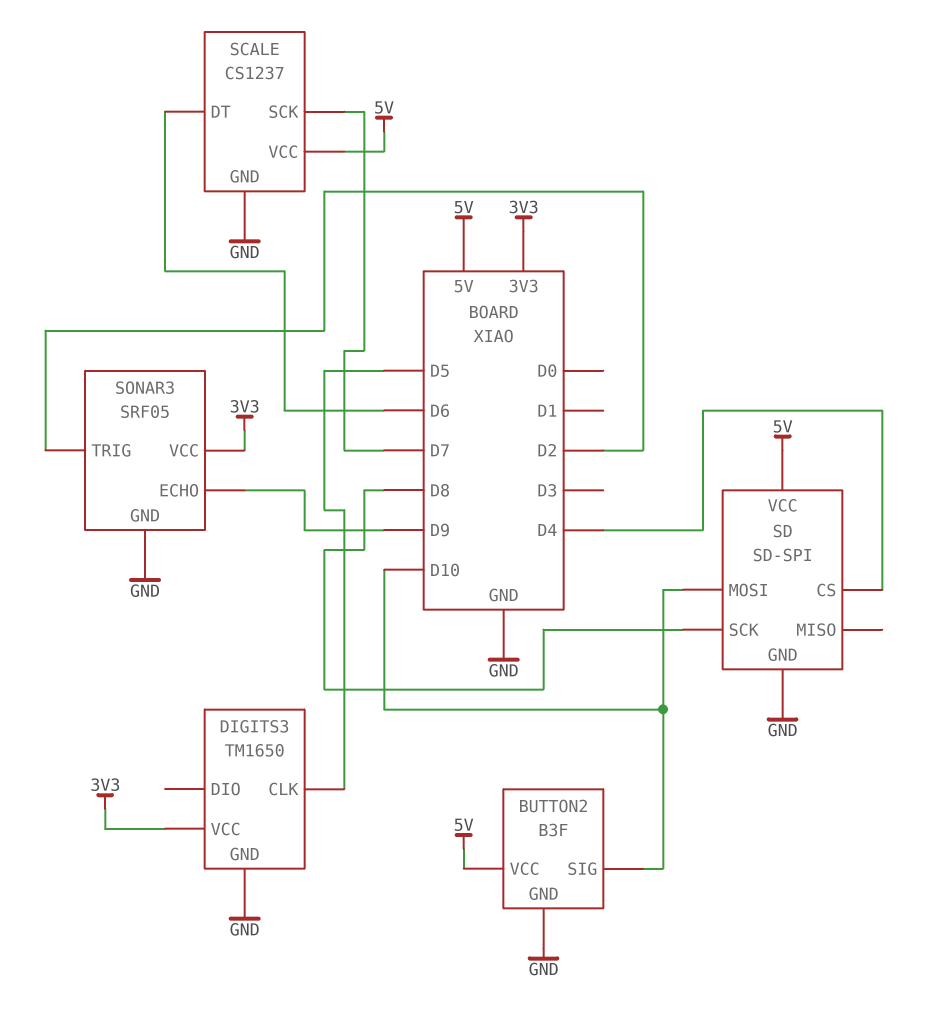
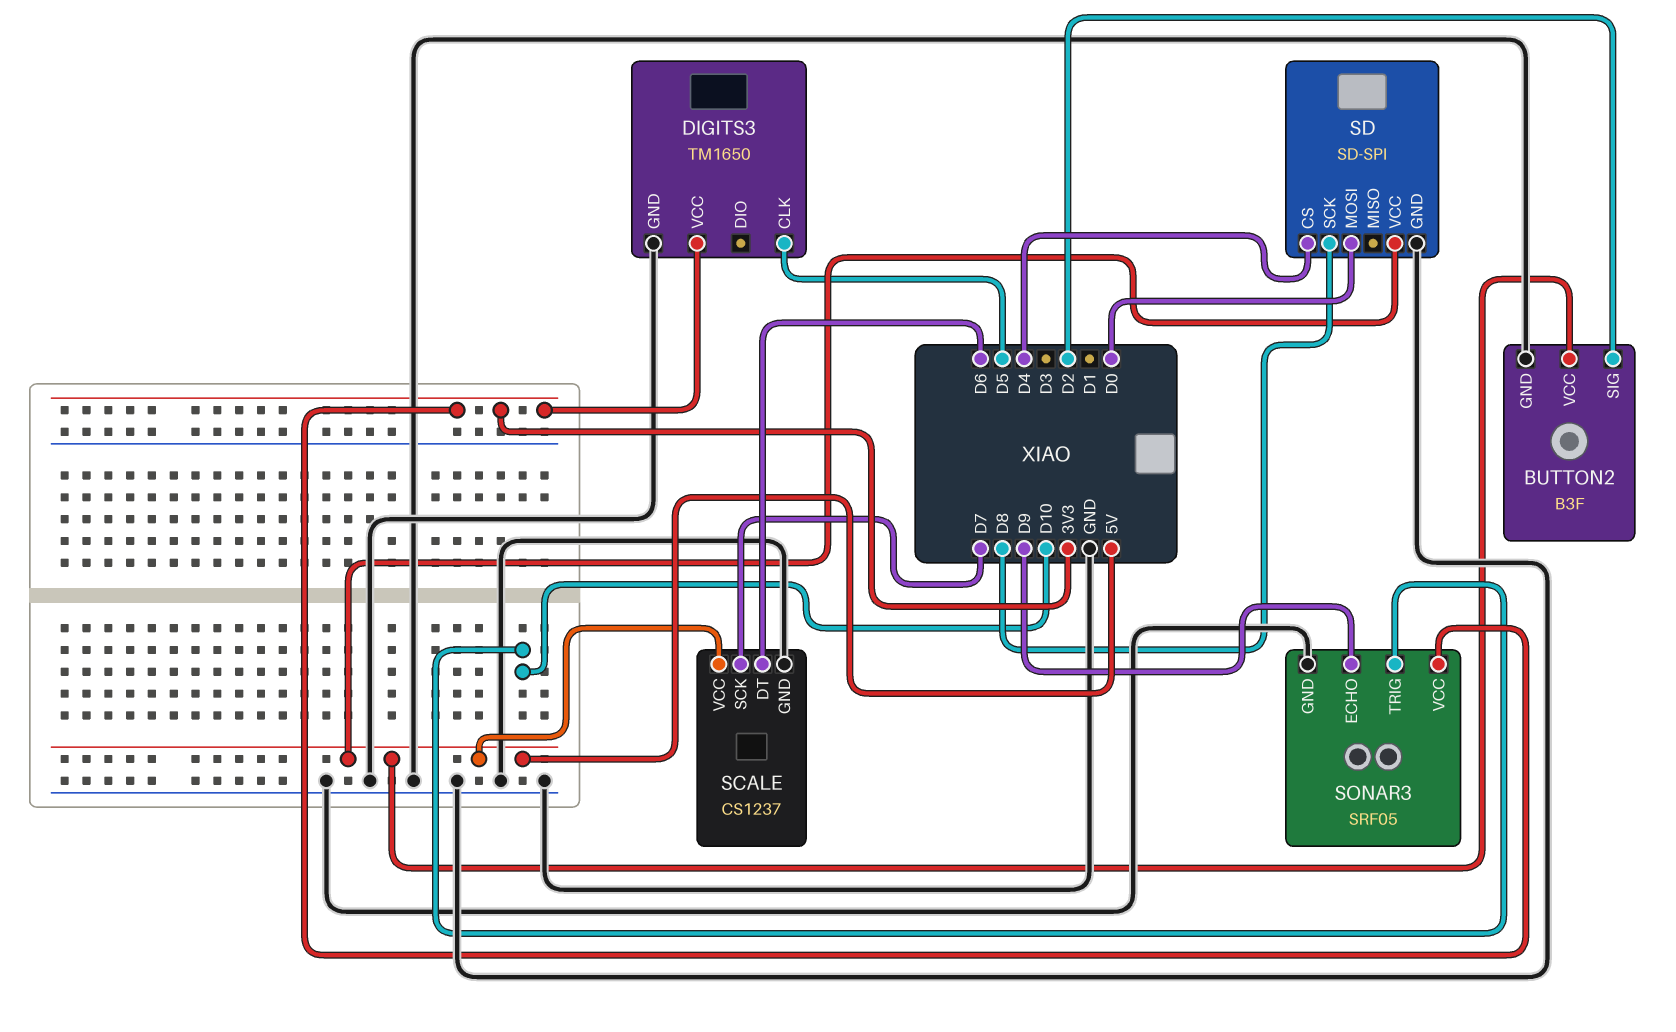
BUTTON2 pin SIG: D10 -> D2
SD pin MOSI: D10 -> D0
SONAR3 pin TRIG: D2 -> D10

